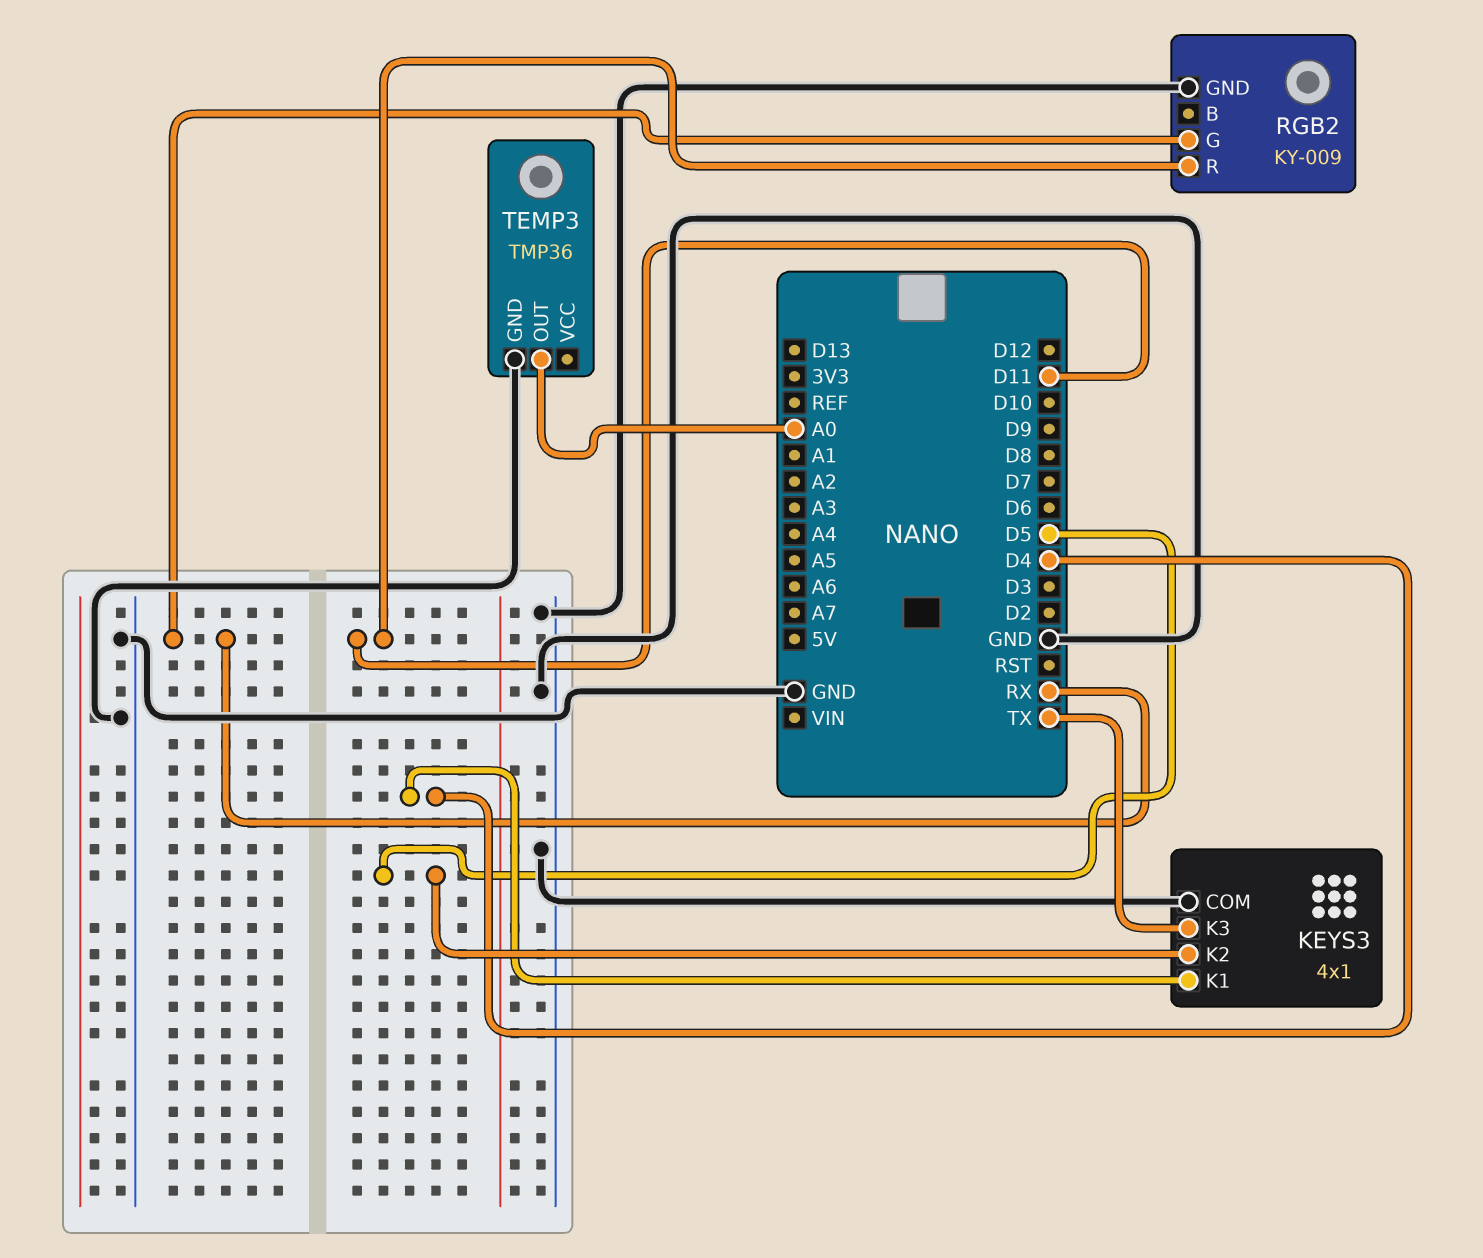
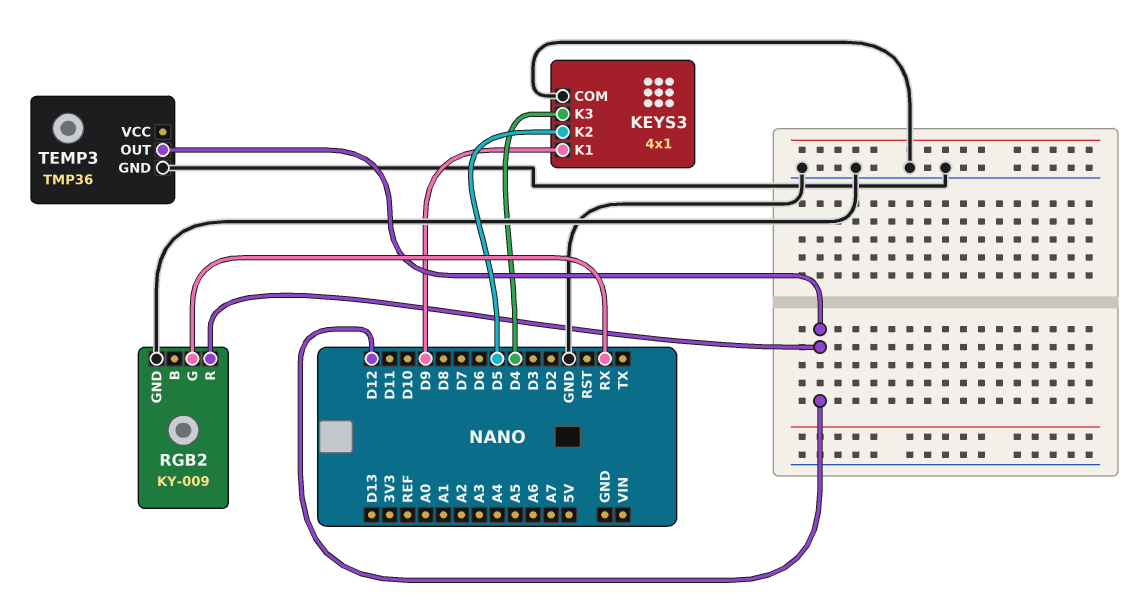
KEYS3 pin K1: D4 -> D9
KEYS3 pin K3: TX -> D4
RGB2 pin R: D11 -> D12
TEMP3 pin OUT: A0 -> D12

